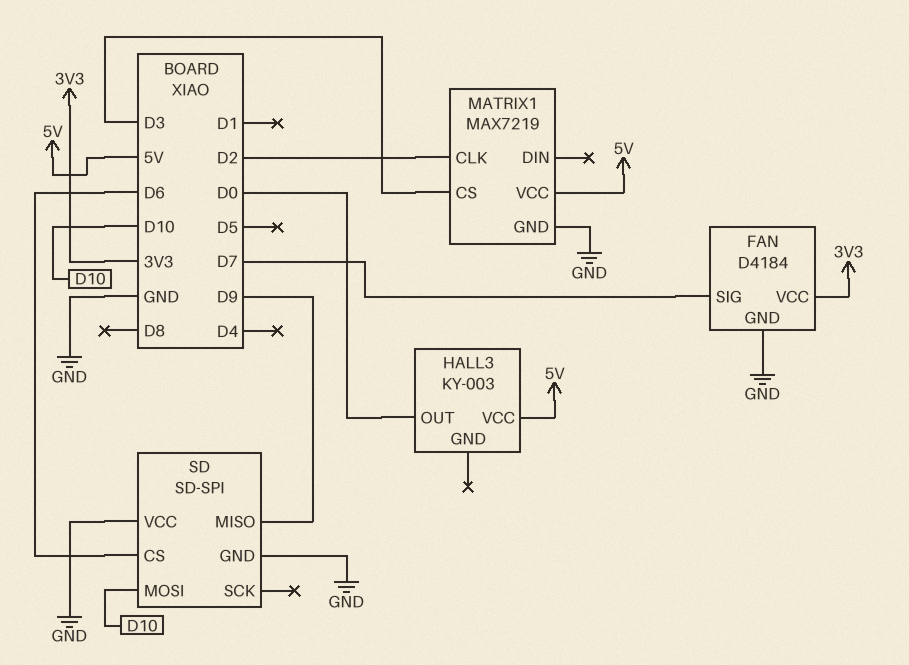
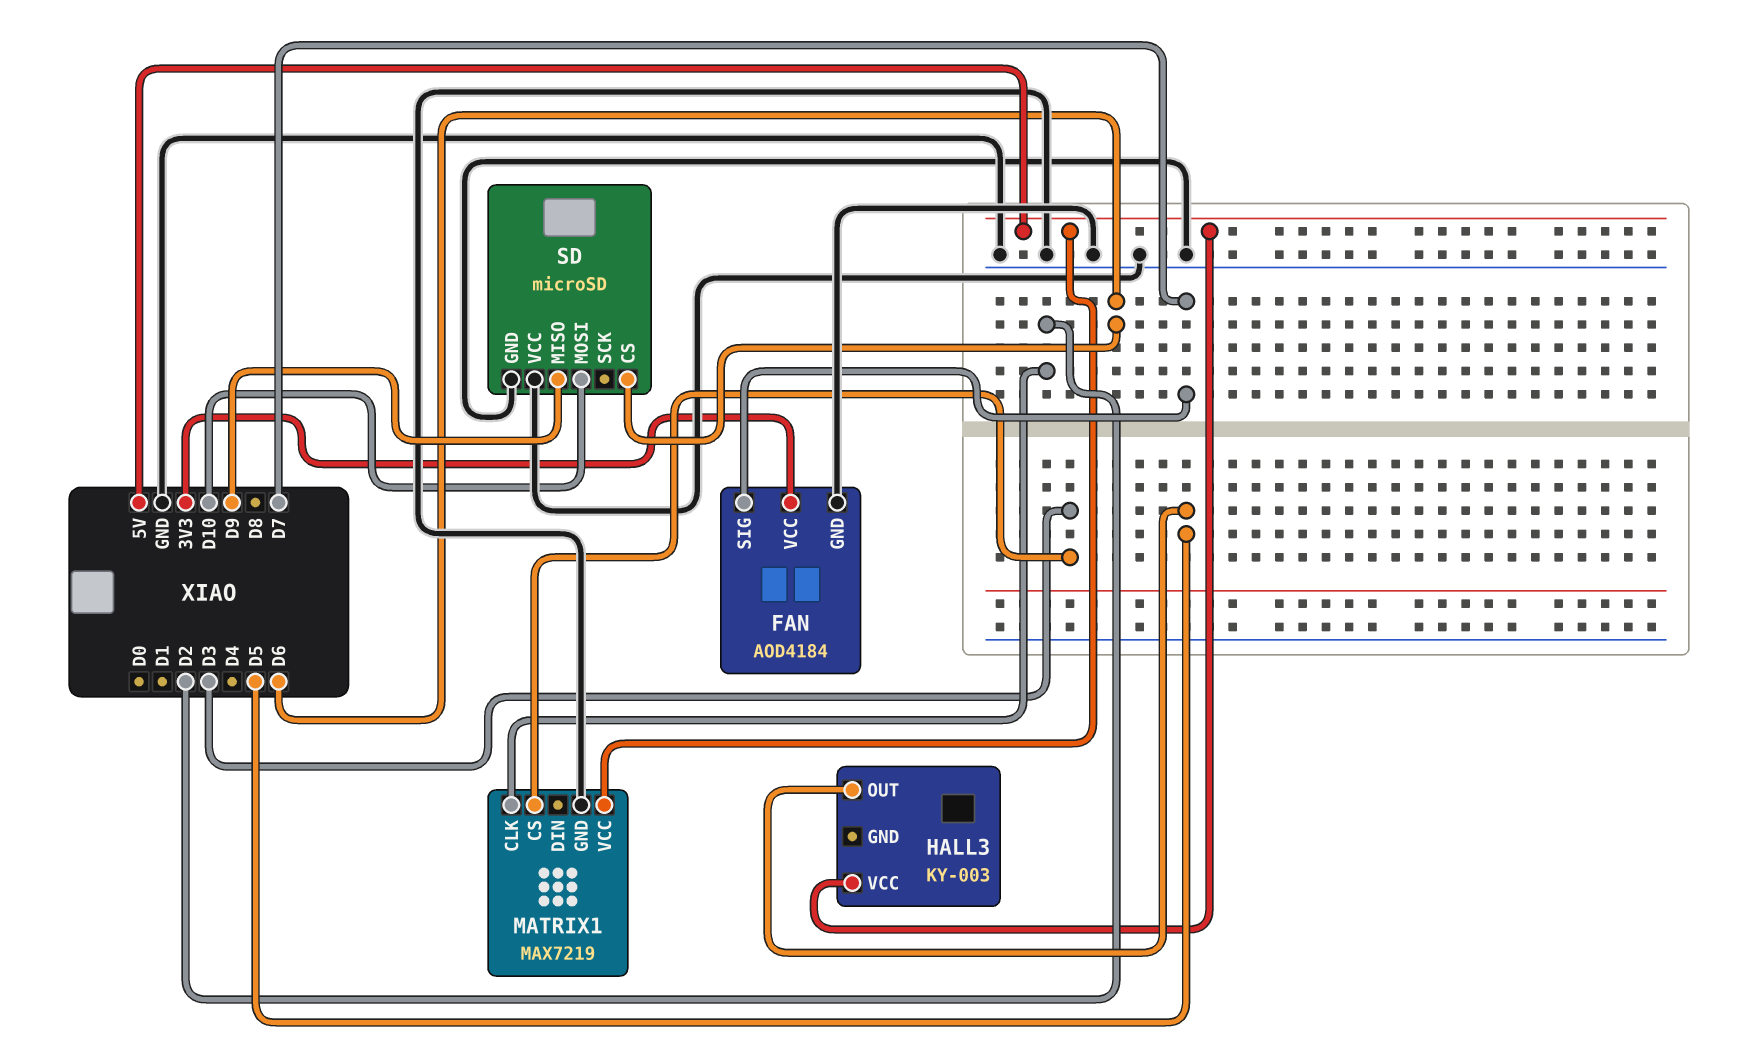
FAN: D4184 -> AOD4184
HALL3 pin OUT: D0 -> D5
SD: SD-SPI -> microSD

